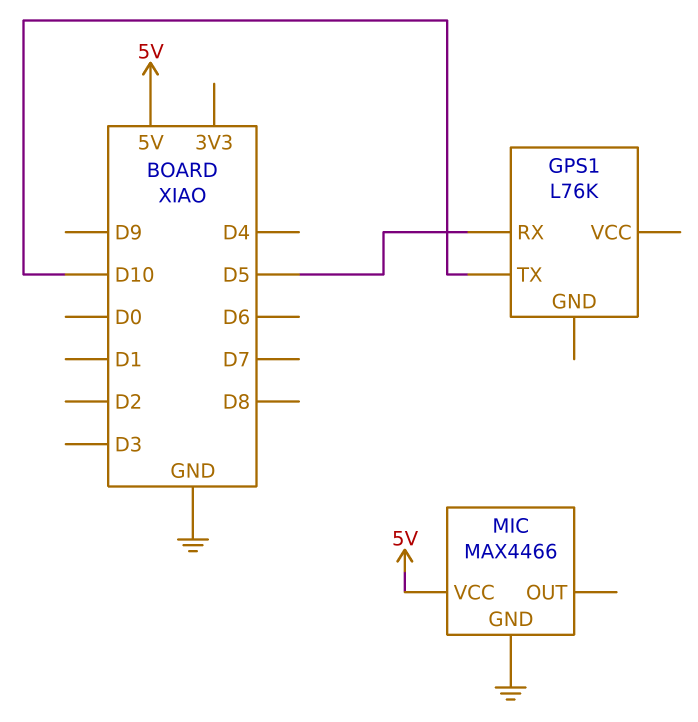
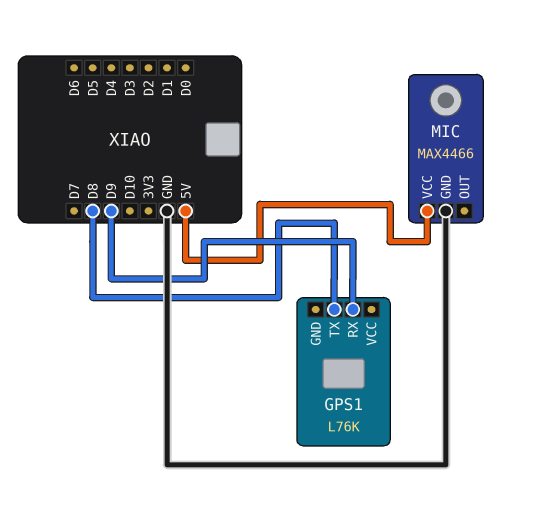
GPS1 pin RX: D5 -> D9
GPS1 pin TX: D10 -> D8

